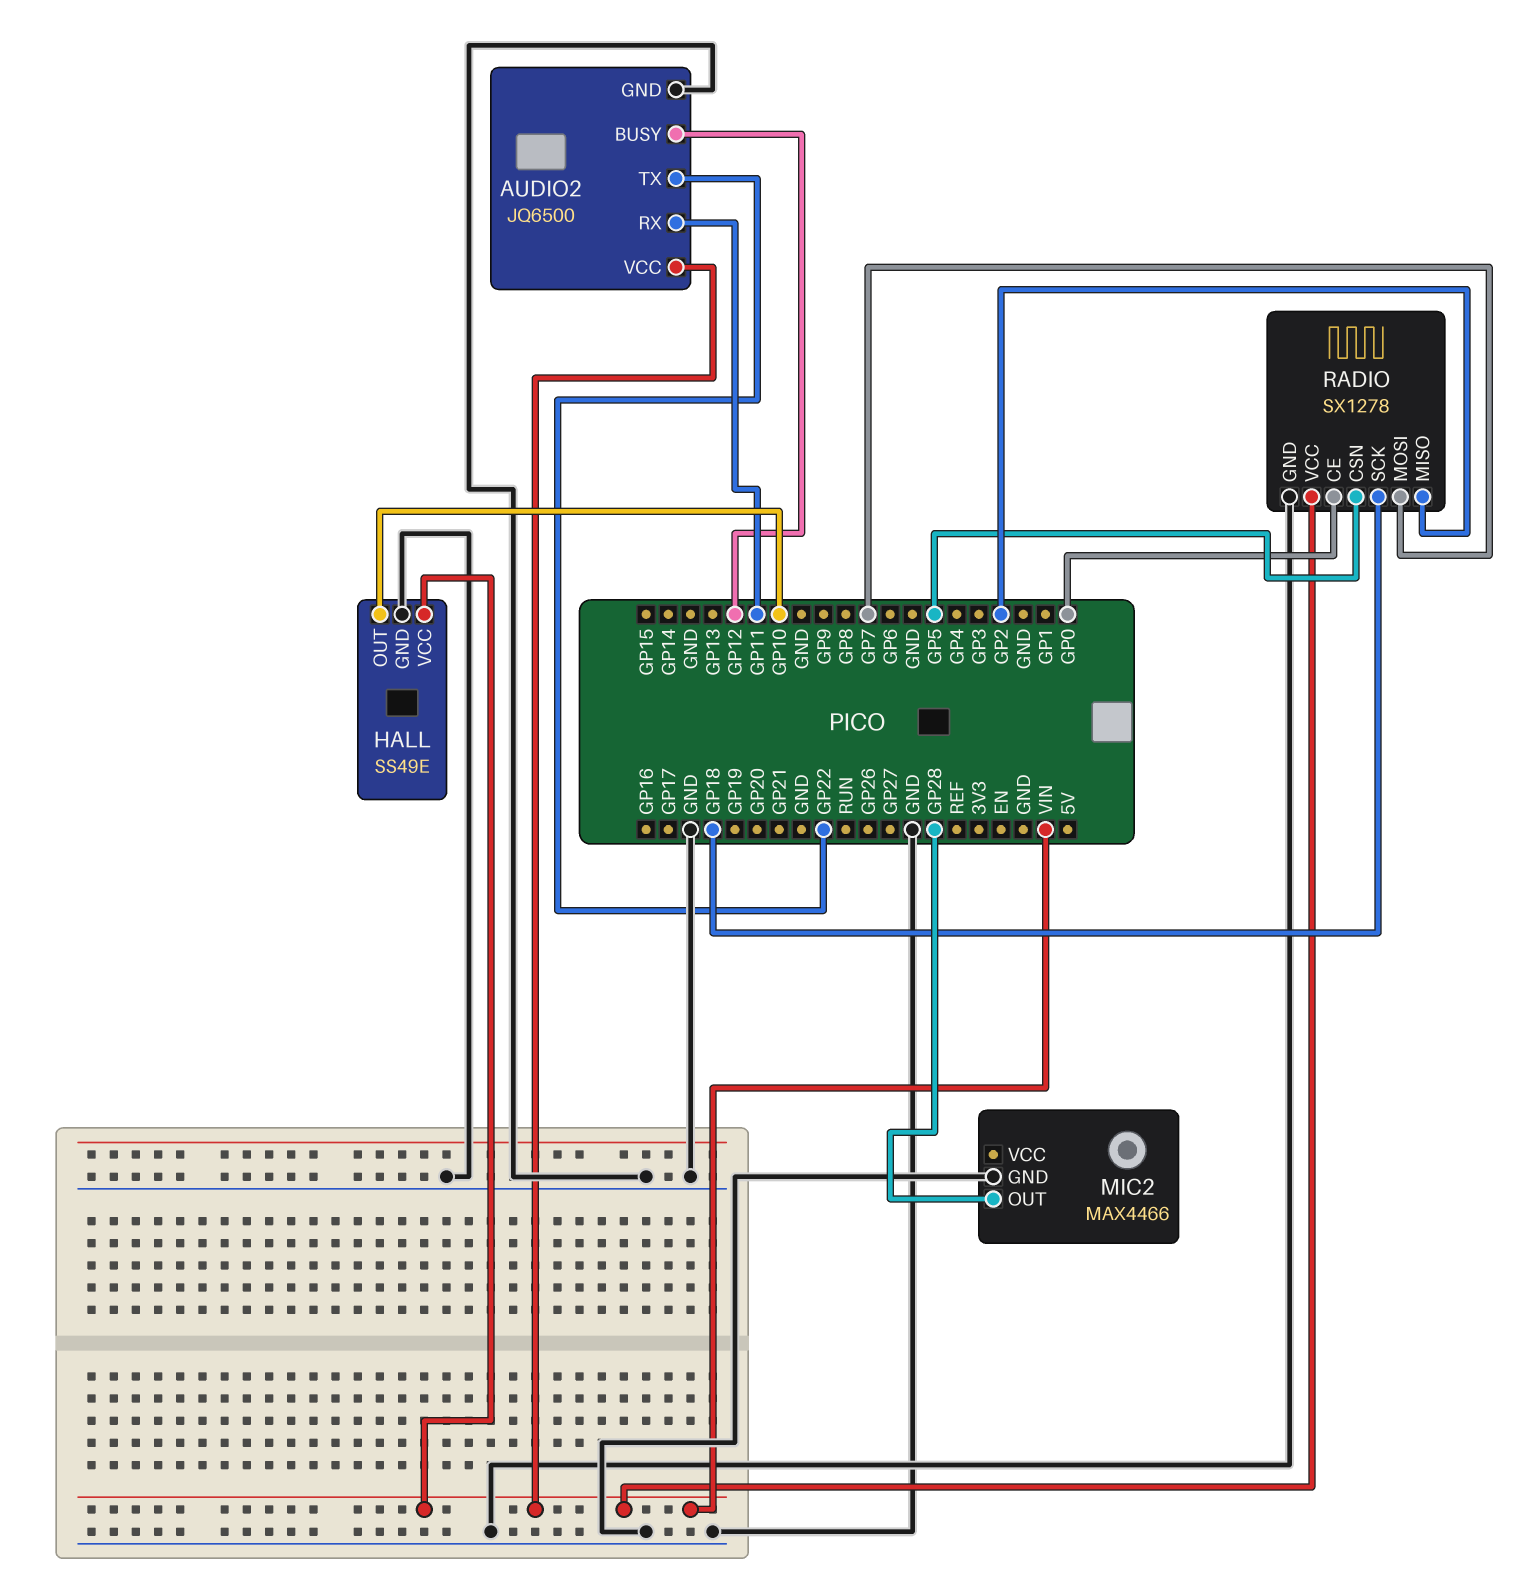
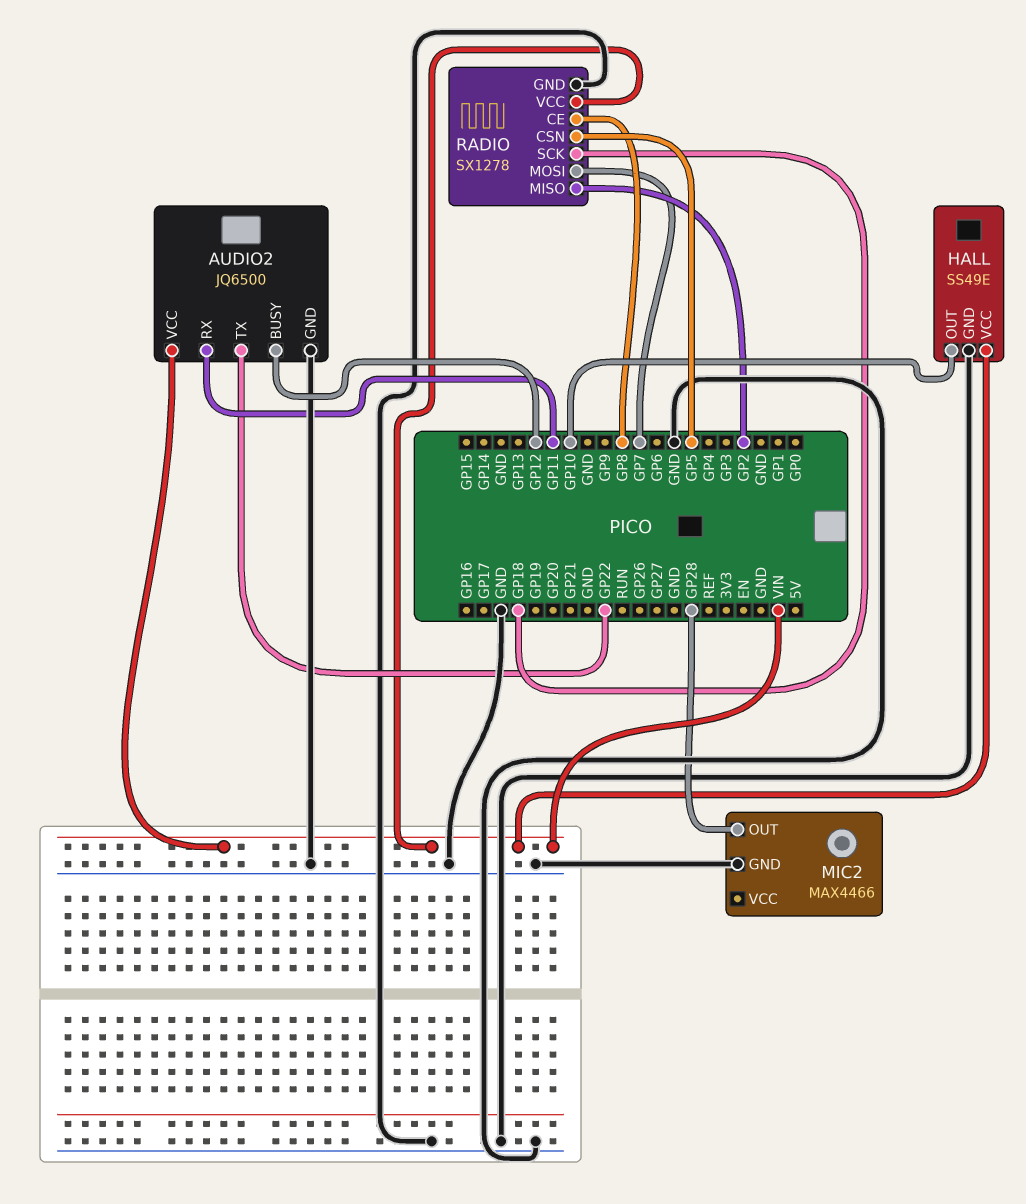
RADIO pin CE: GP0 -> GP8

